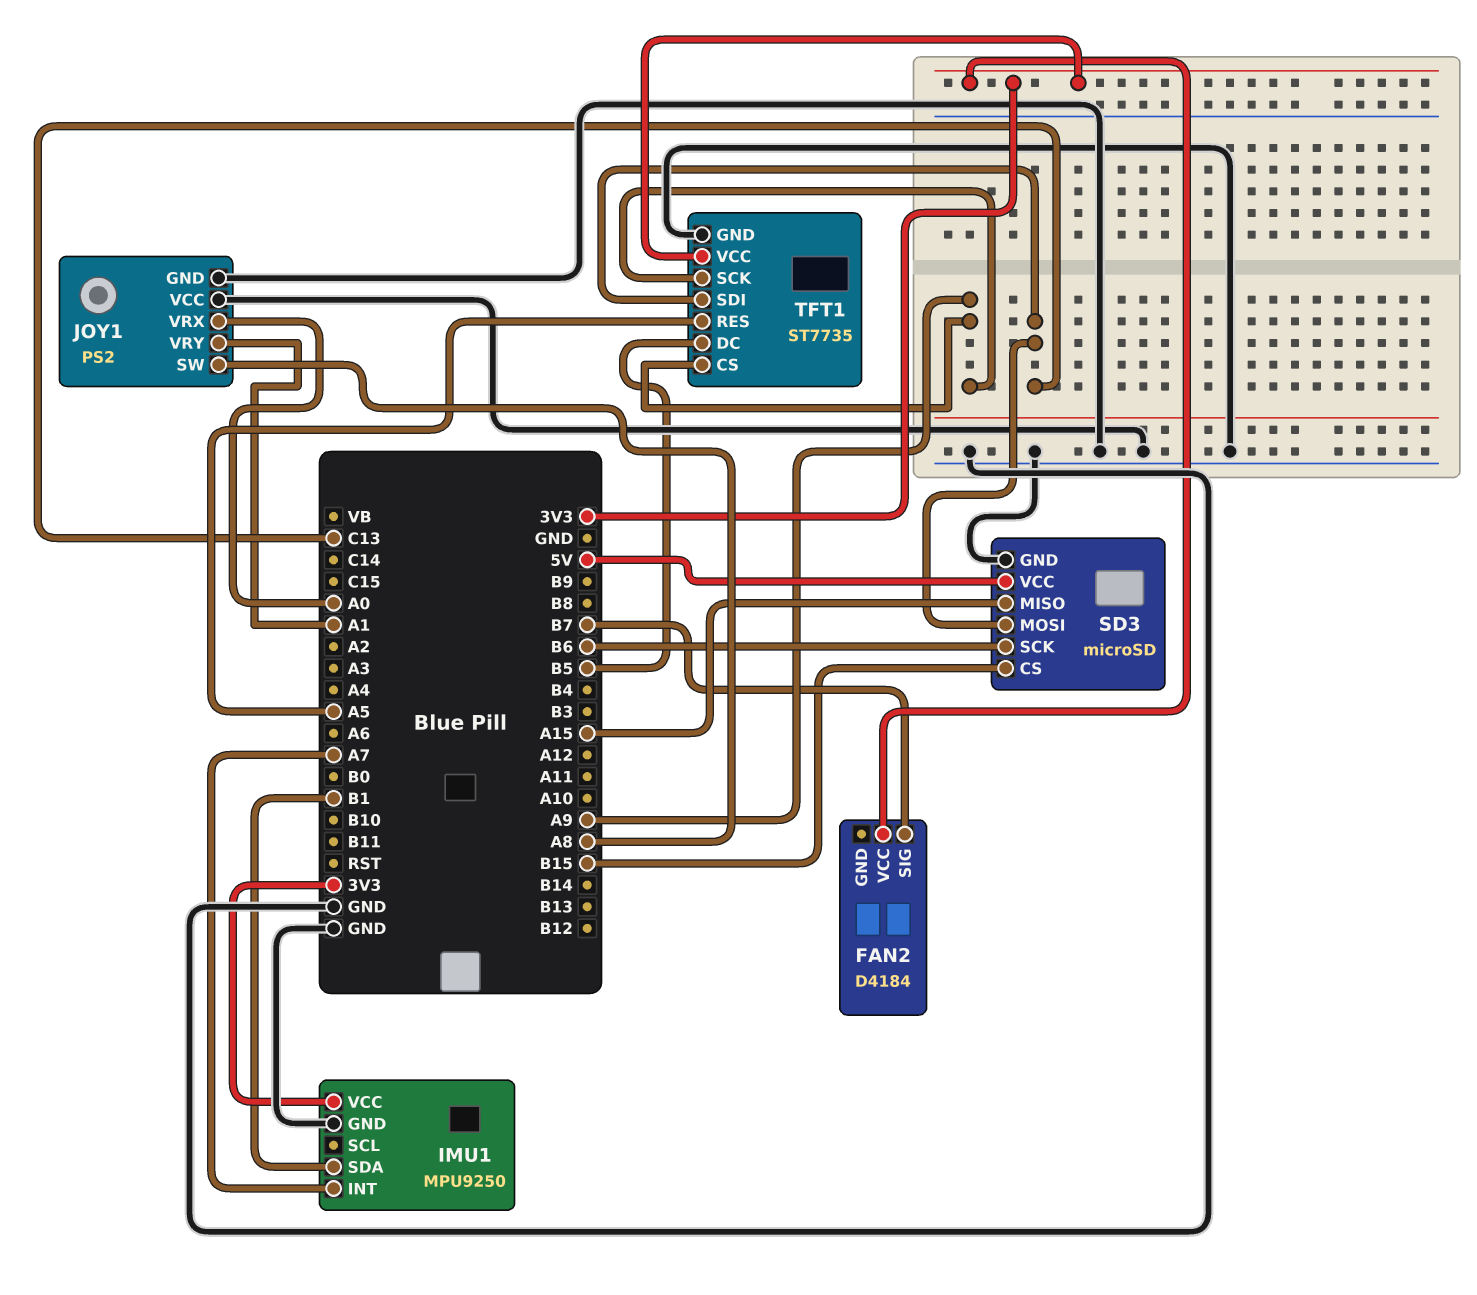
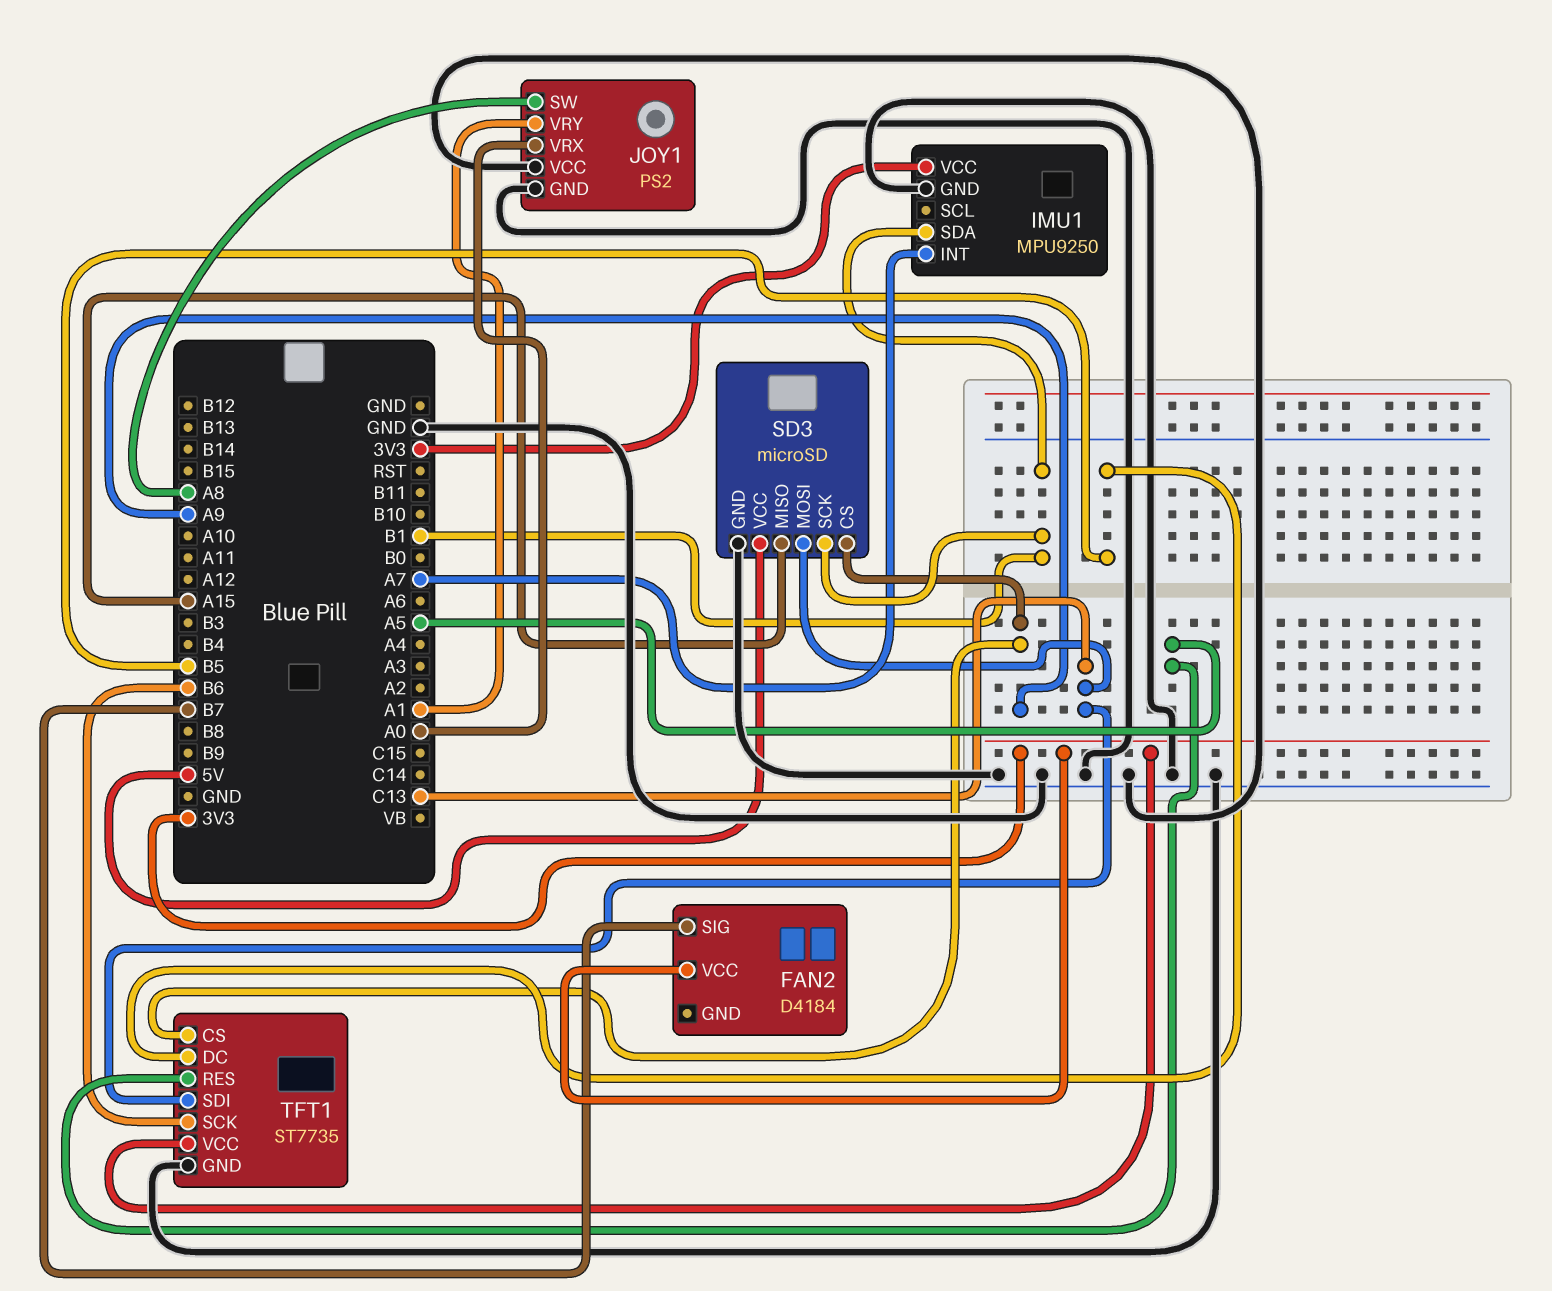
SD3 pin CS: B15 -> A9
SD3 pin SCK: B6 -> B1
TFT1 pin SCK: A9 -> B6

